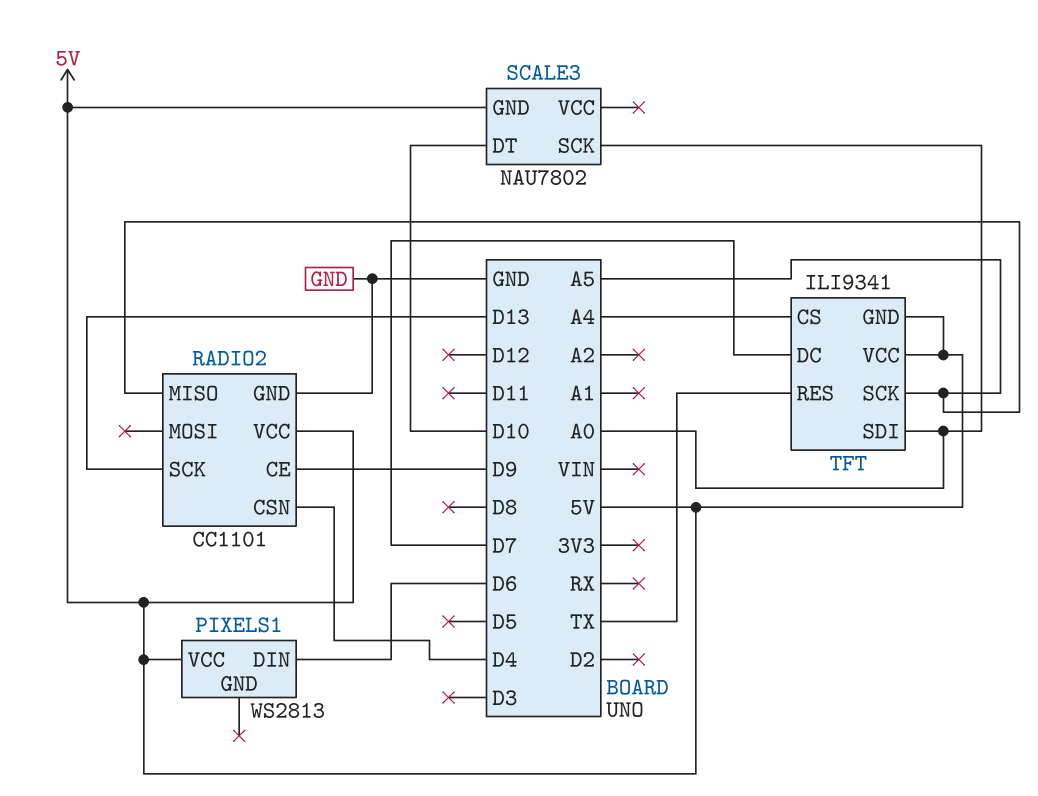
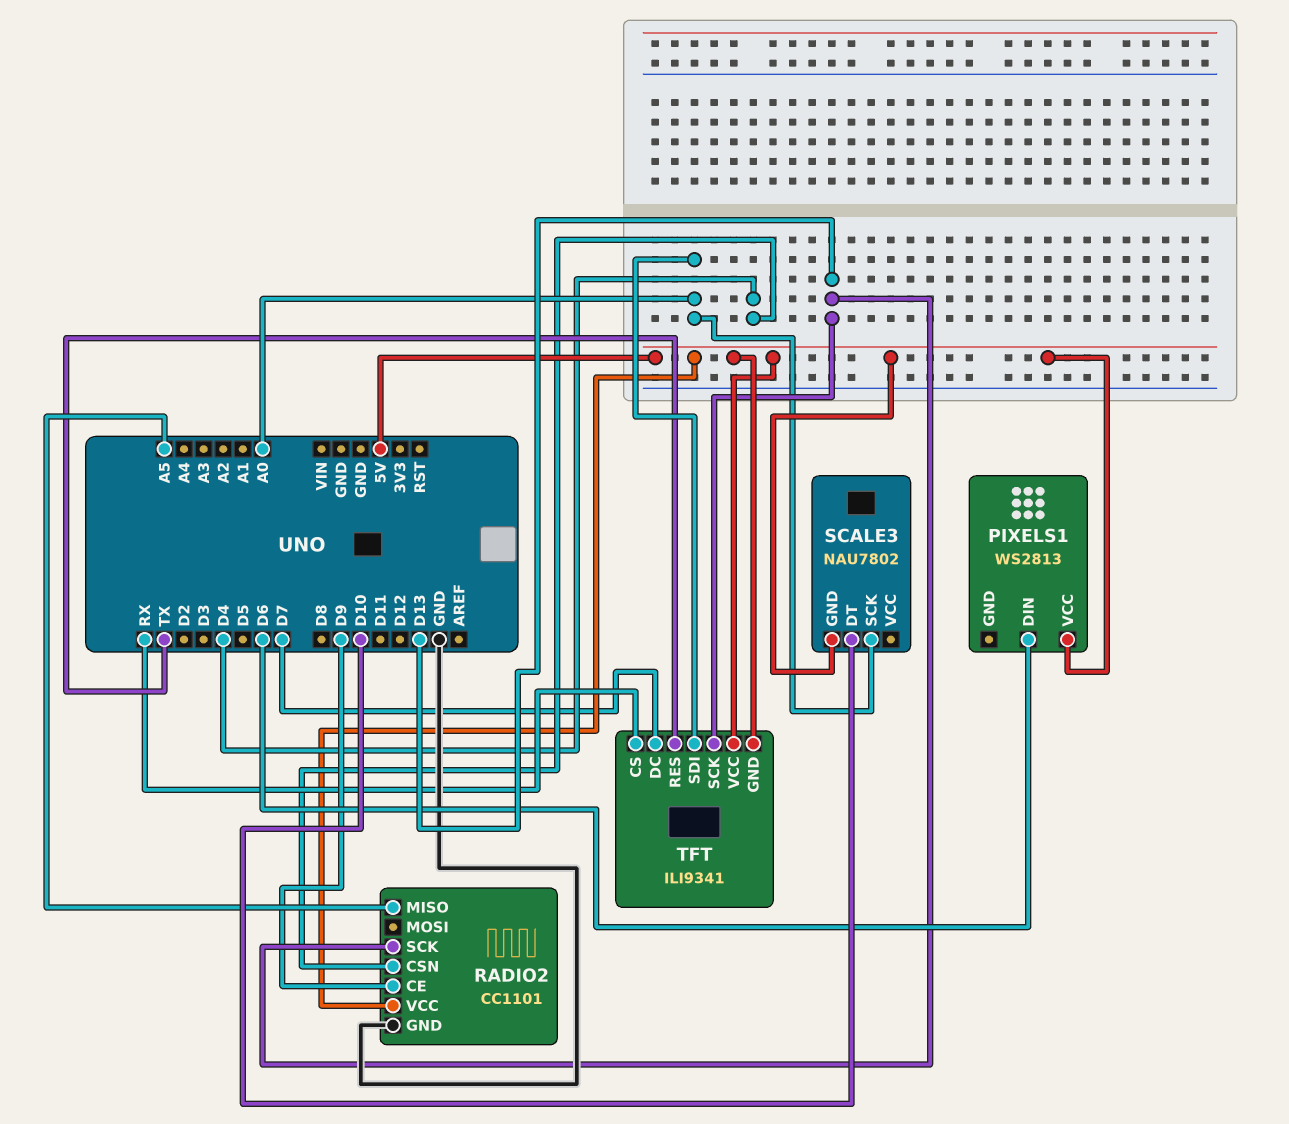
TFT pin CS: A4 -> RX
TFT pin SCK: A5 -> D13

